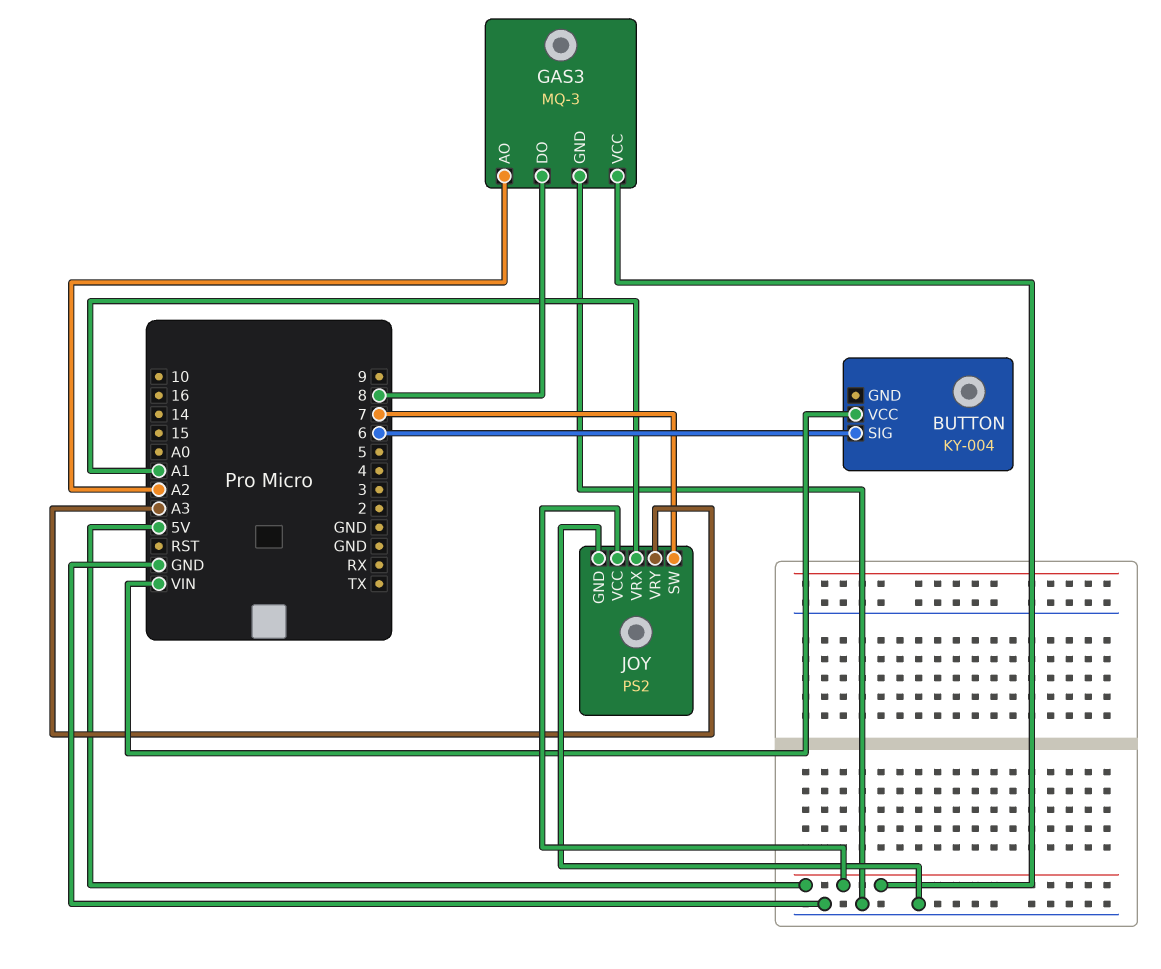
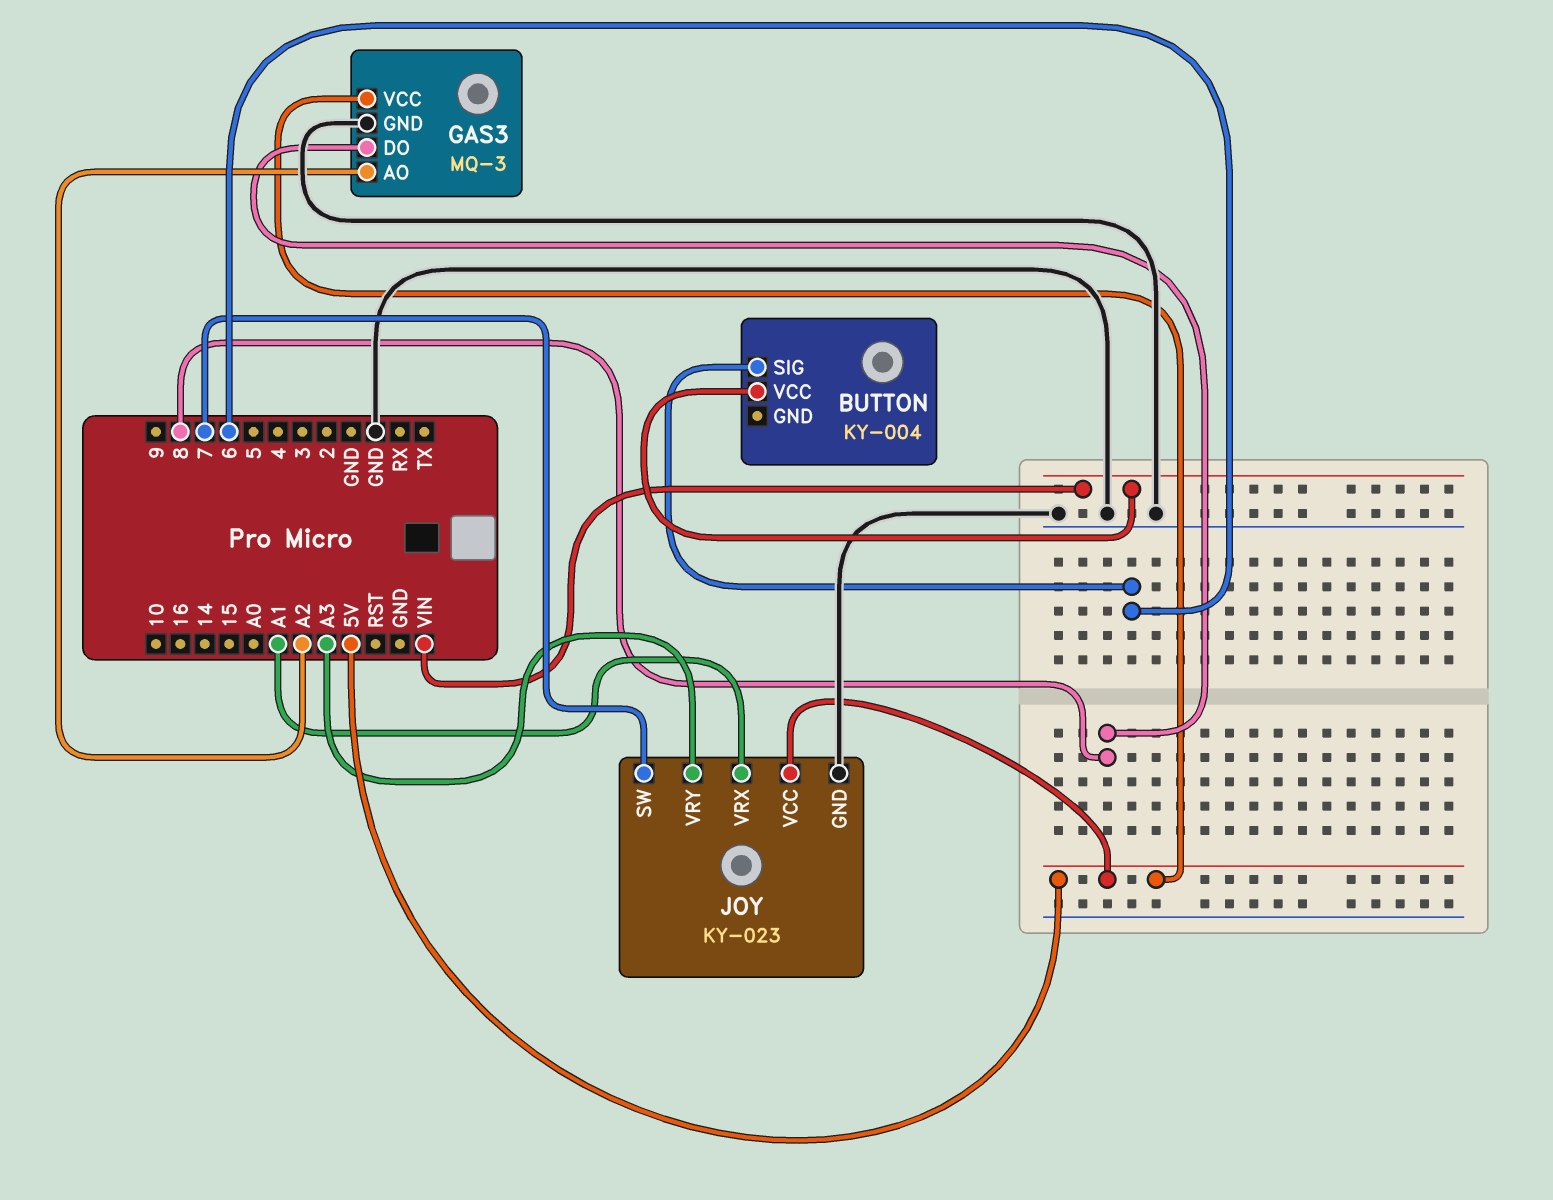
JOY: PS2 -> KY-023

